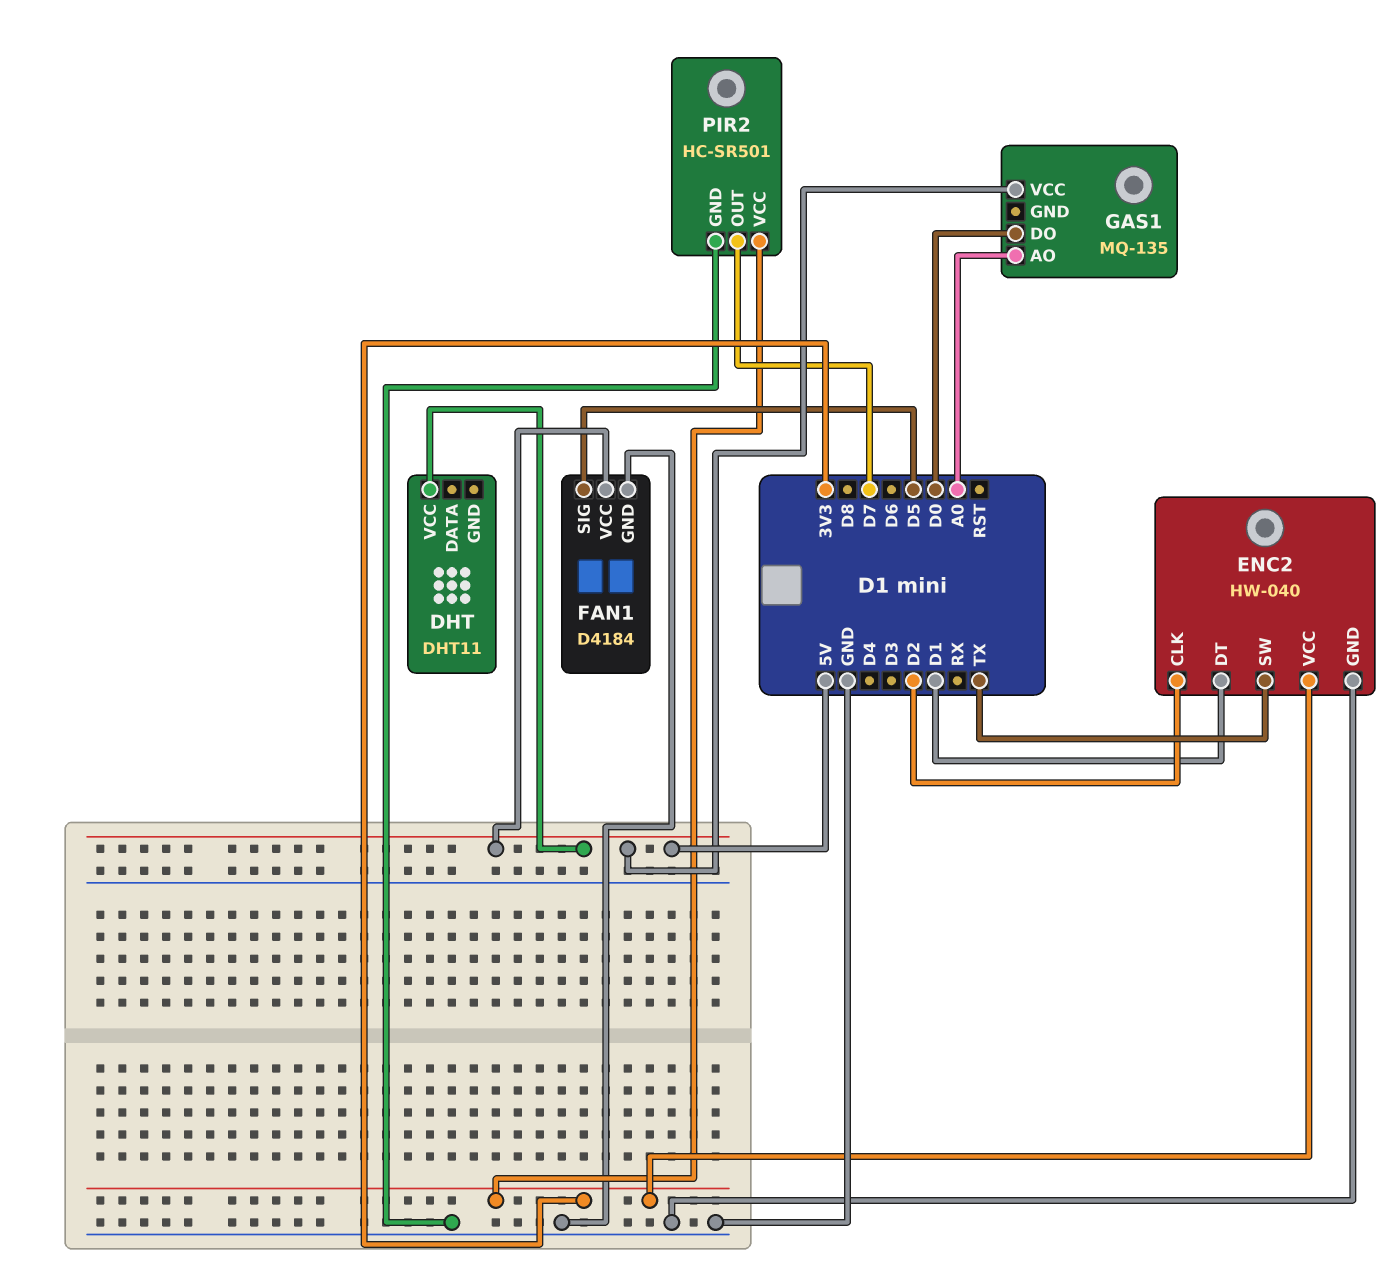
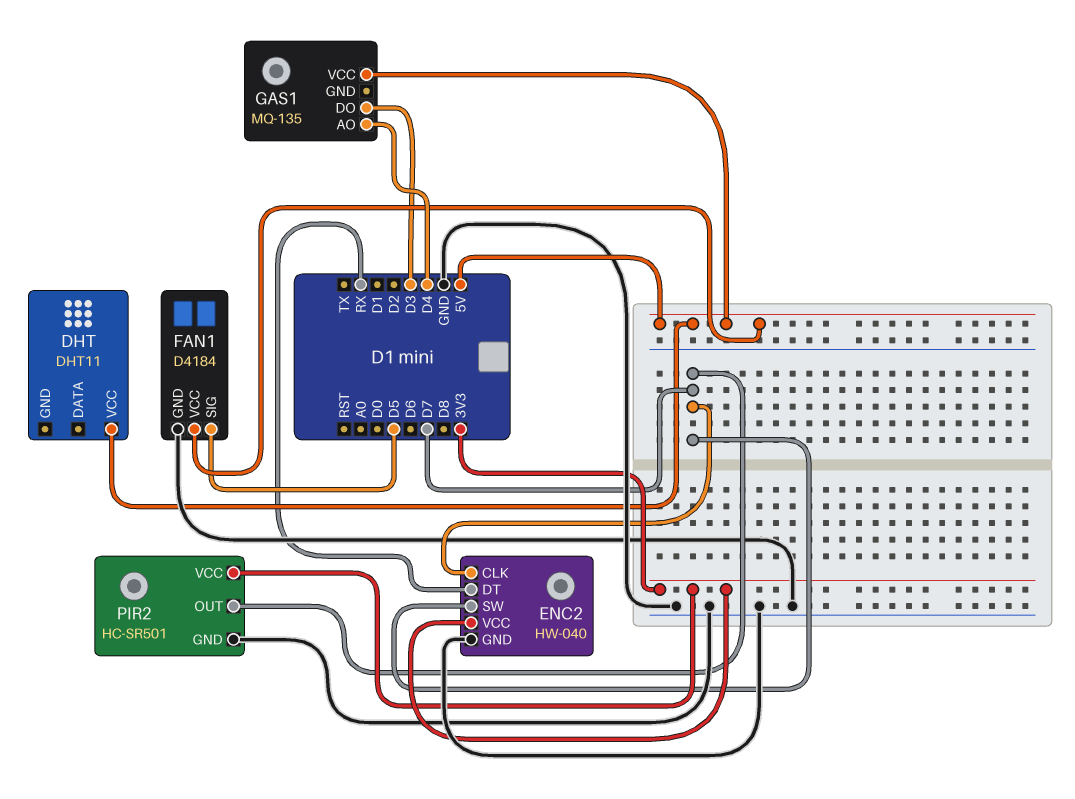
ENC2 pin CLK: D2 -> D7
ENC2 pin DT: D1 -> RX
ENC2 pin SW: TX -> D7
GAS1 pin AO: A0 -> D4
GAS1 pin DO: D0 -> D3

